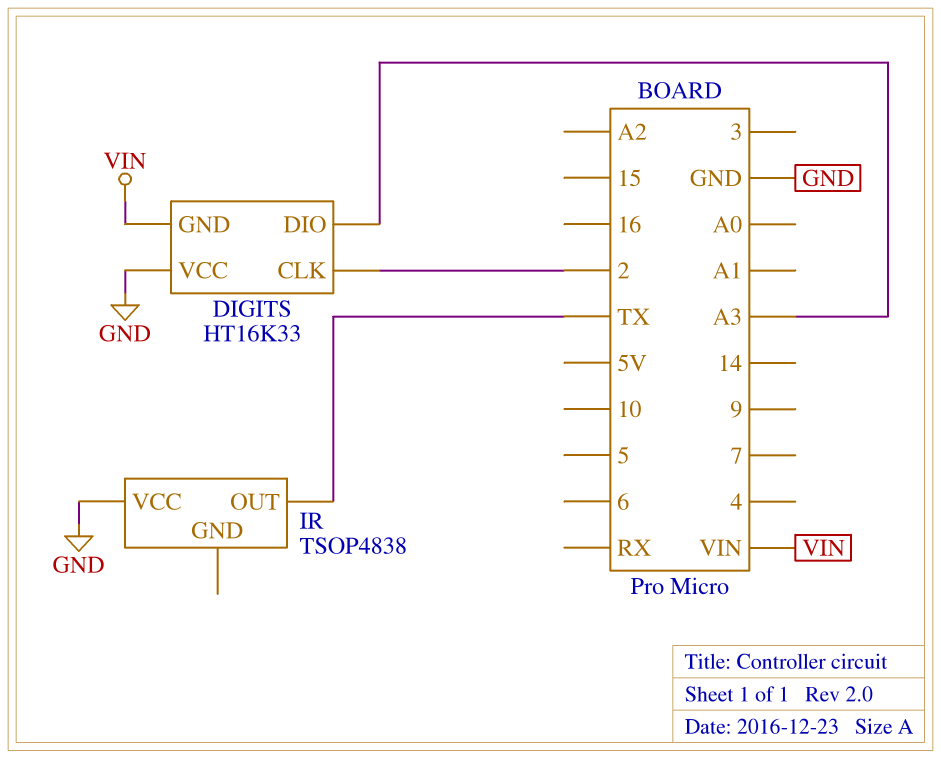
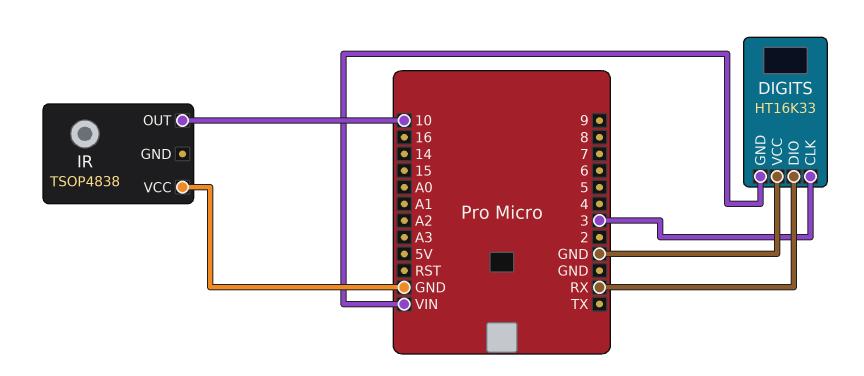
DIGITS pin CLK: 2 -> 3
DIGITS pin DIO: A3 -> RX
IR pin OUT: TX -> 10

